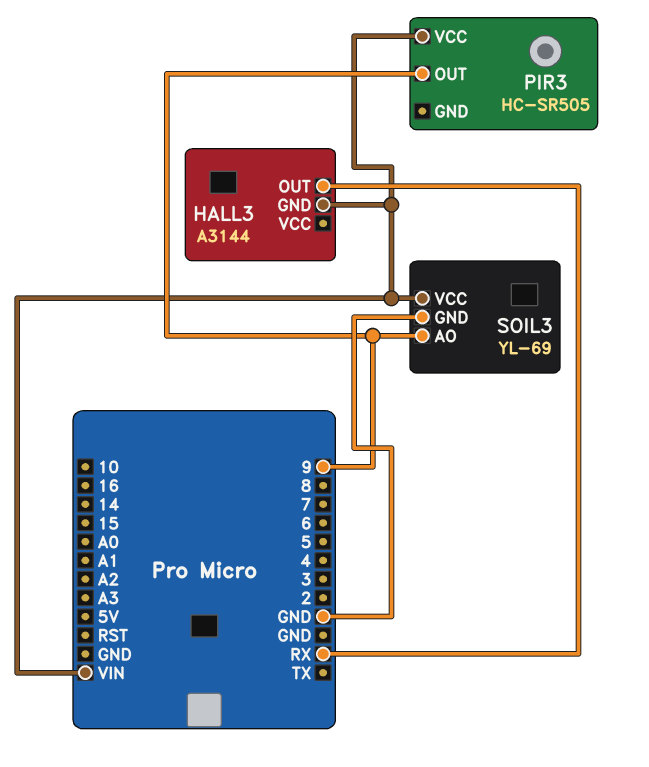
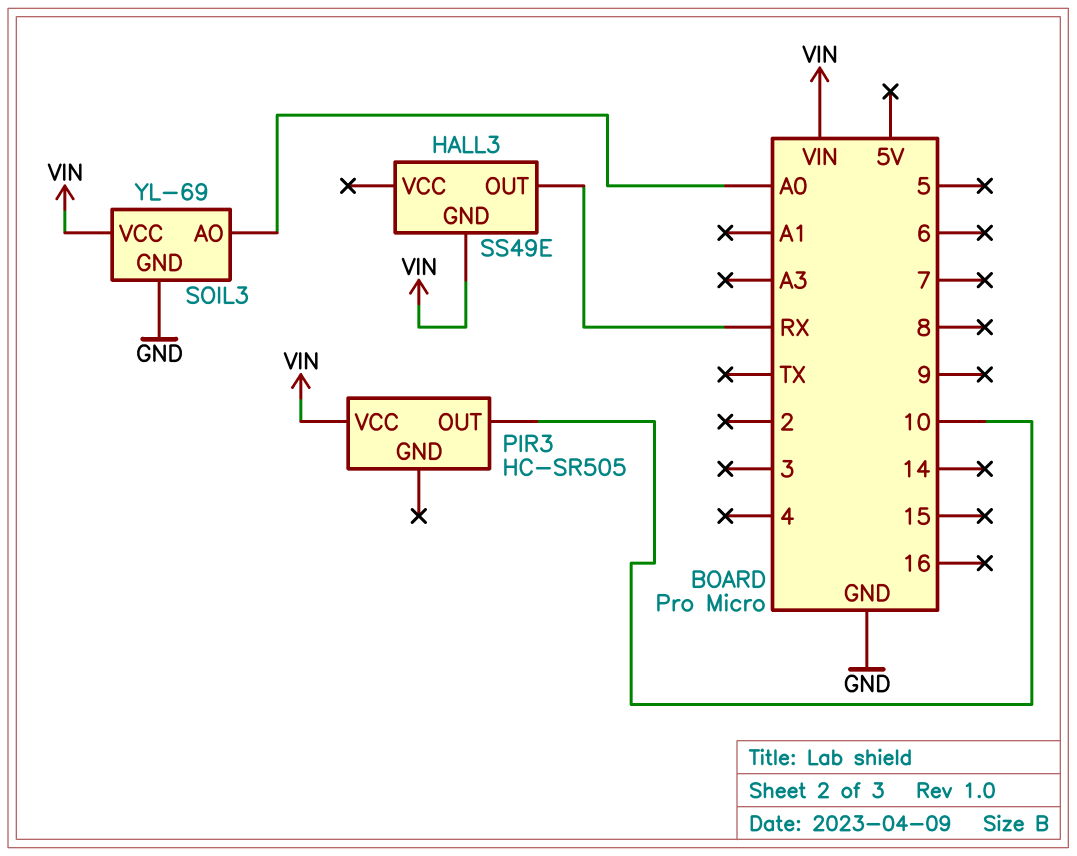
HALL3: A3144 -> SS49E
PIR3 pin OUT: 9 -> 10
SOIL3 pin AO: 9 -> A0

